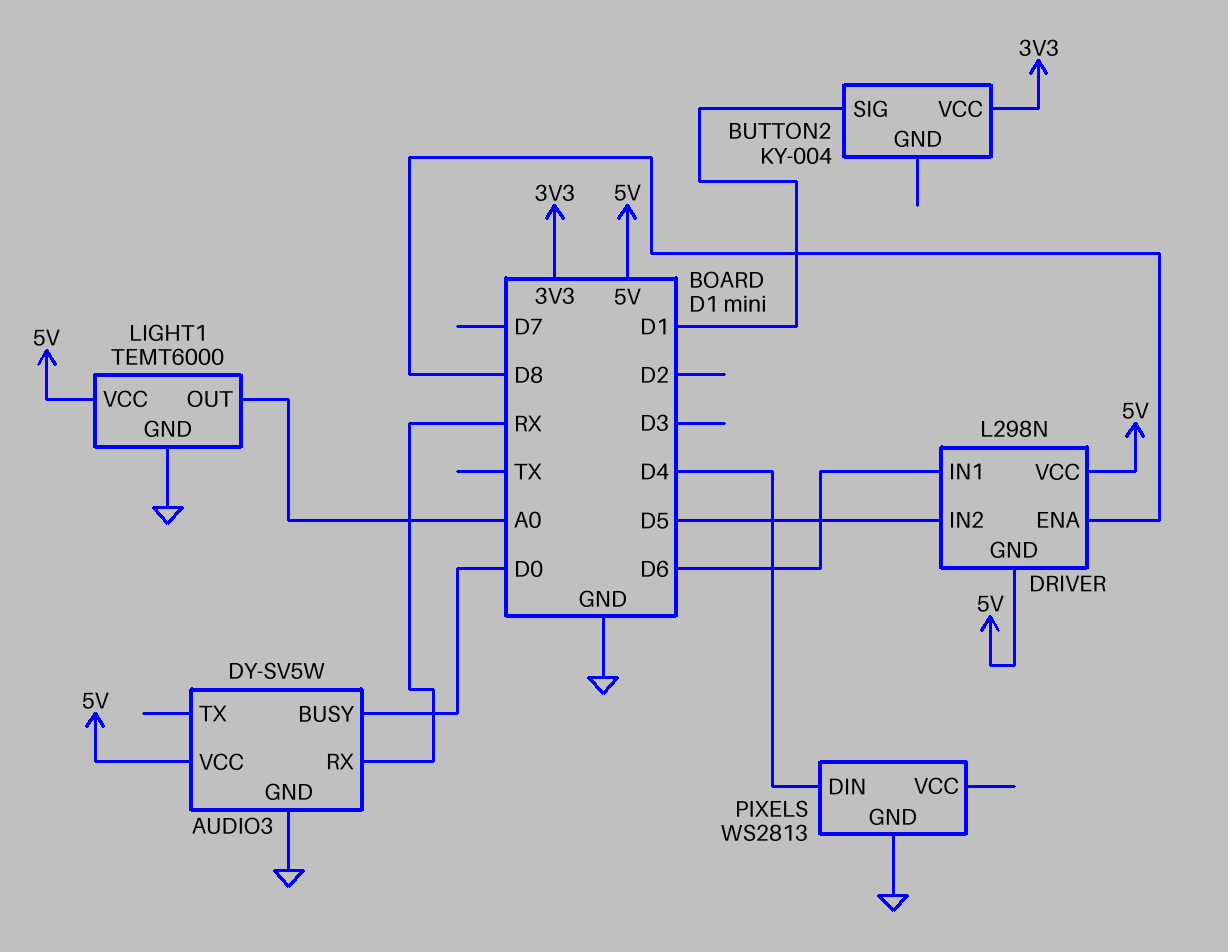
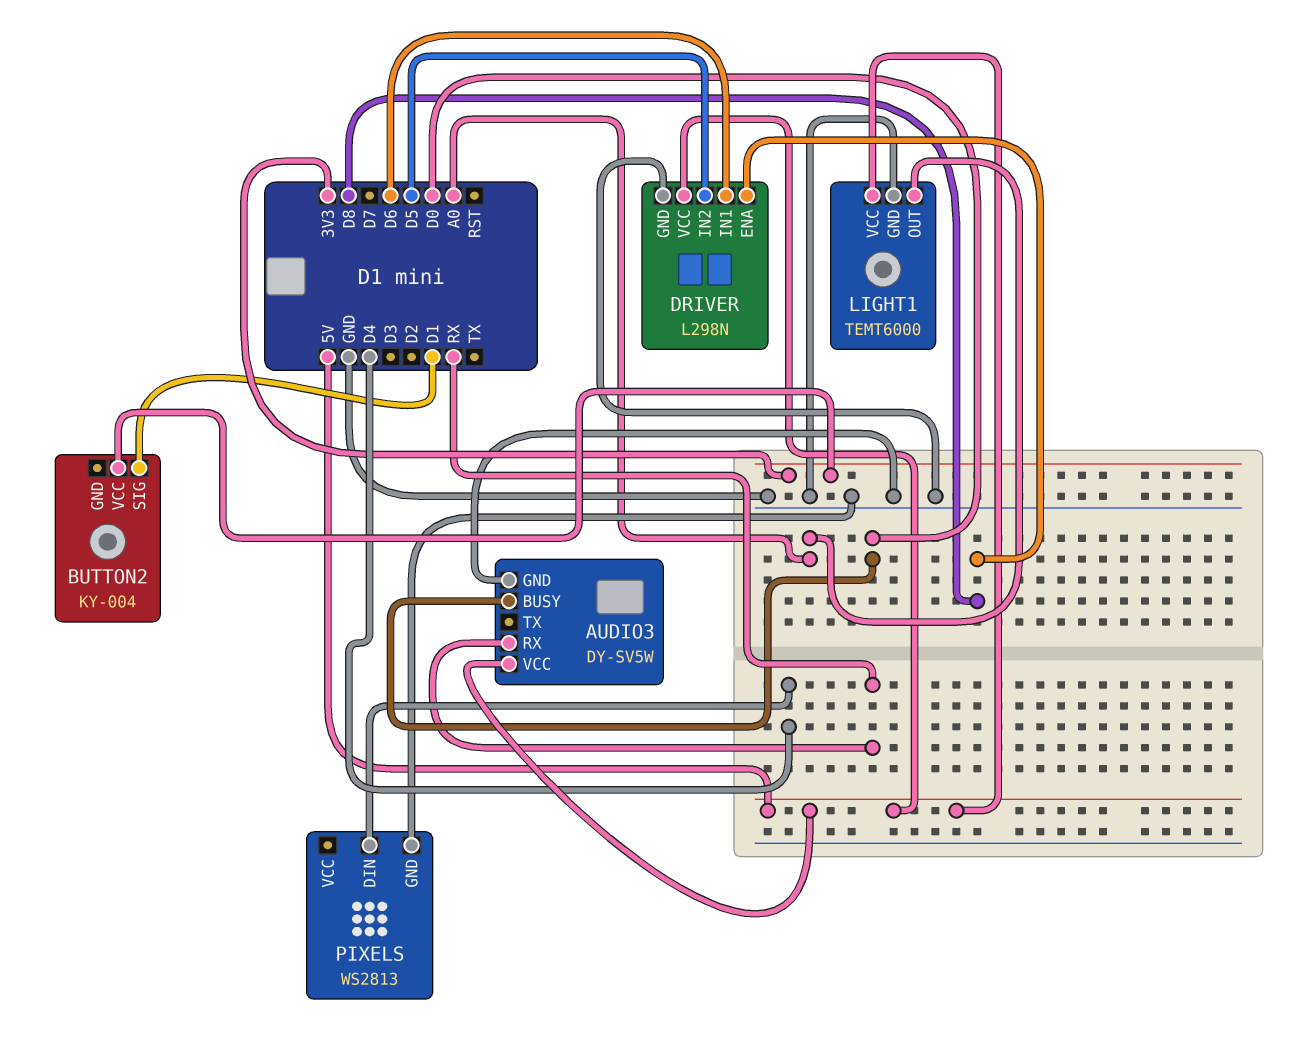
DRIVER pin GND: 5V -> GND

